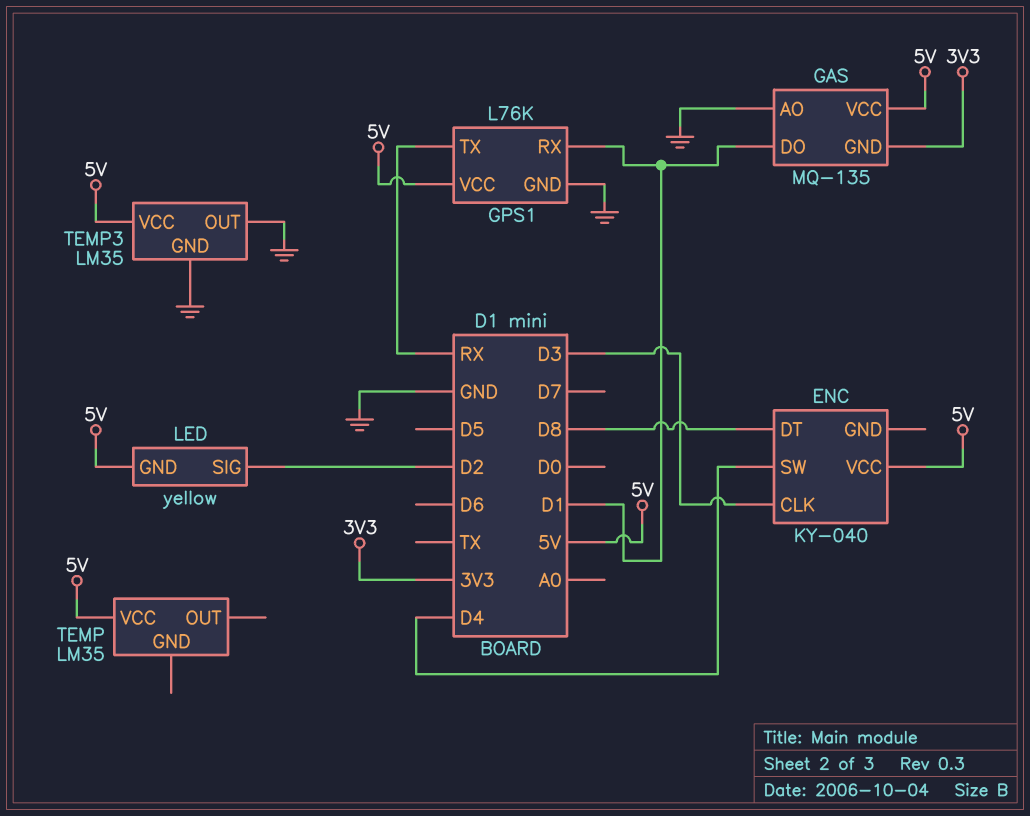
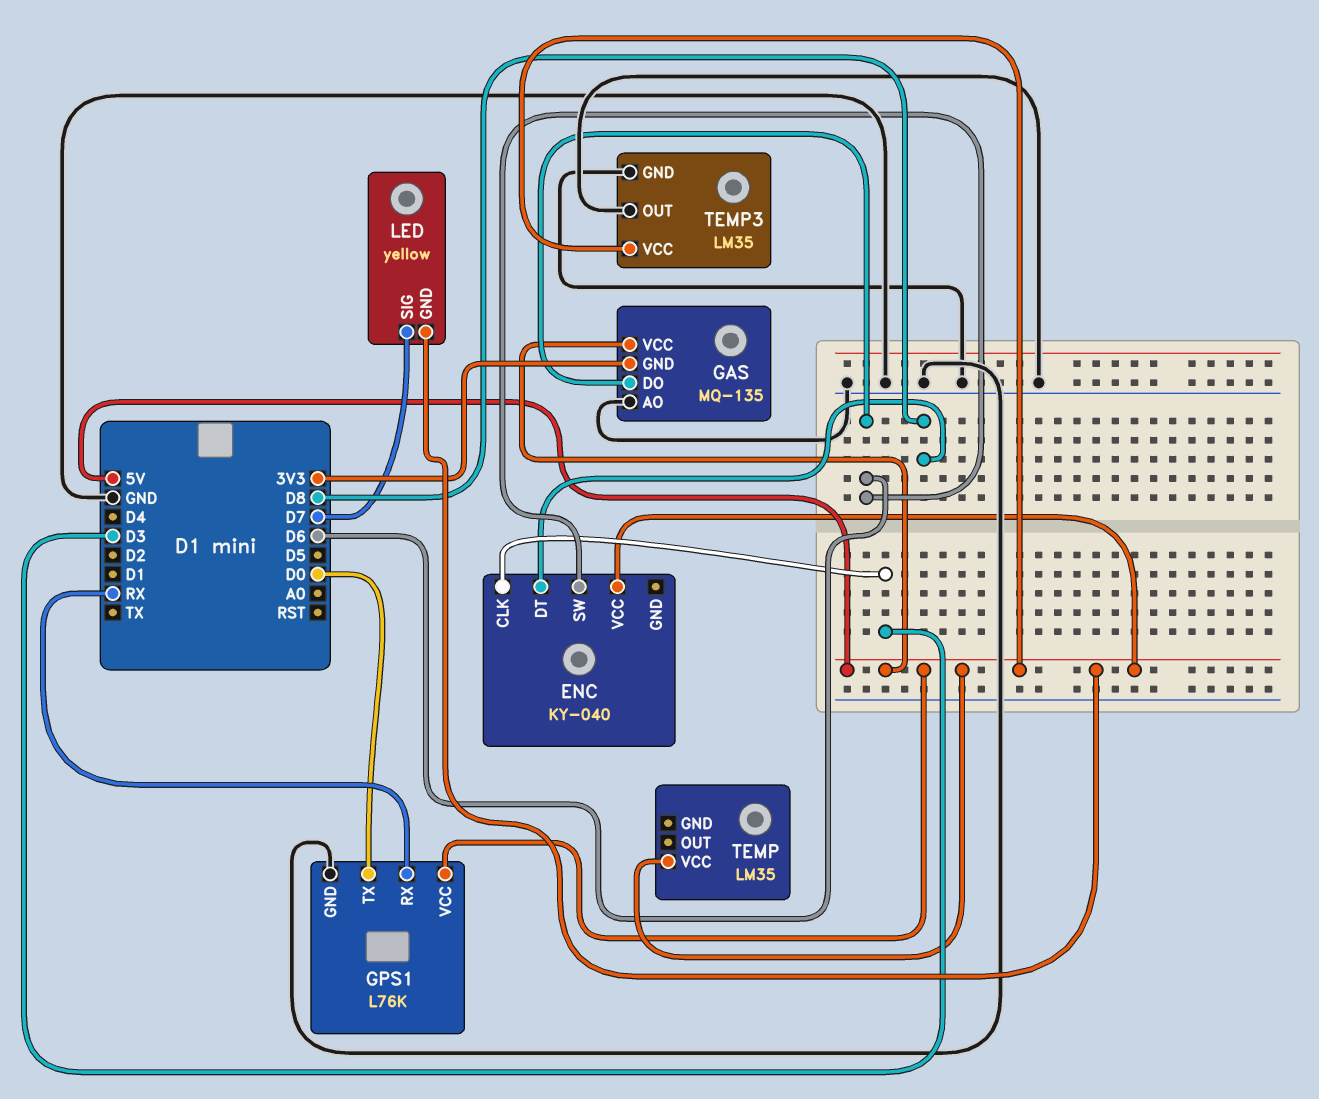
ENC pin SW: D4 -> D6
GAS pin DO: D1 -> D6
GPS1 pin RX: D1 -> RX
GPS1 pin TX: RX -> D0
LED pin SIG: D2 -> D7

